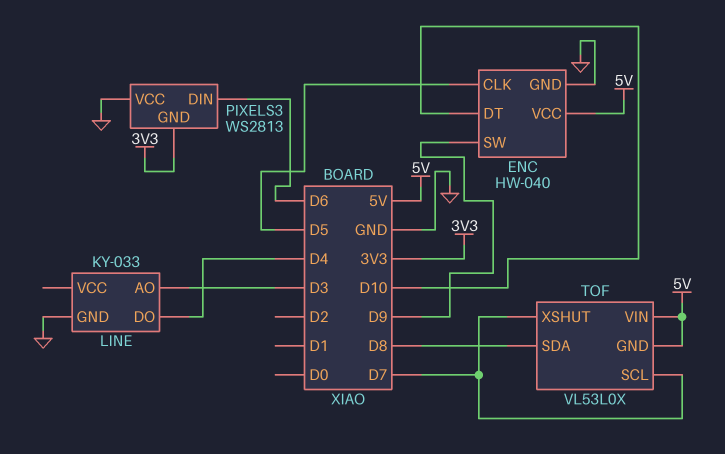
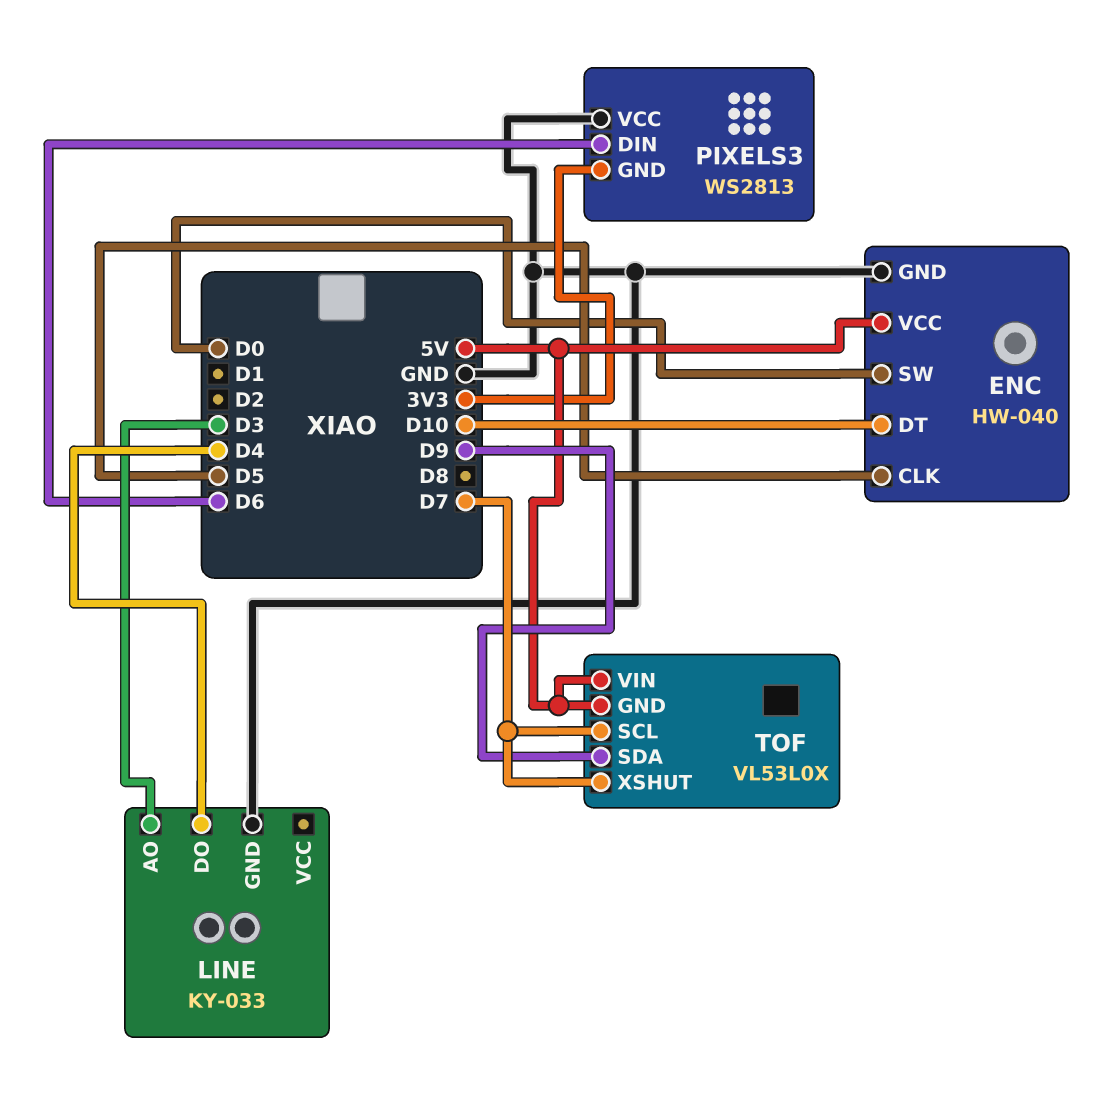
ENC pin SW: D9 -> D0
TOF pin SDA: D8 -> D9

